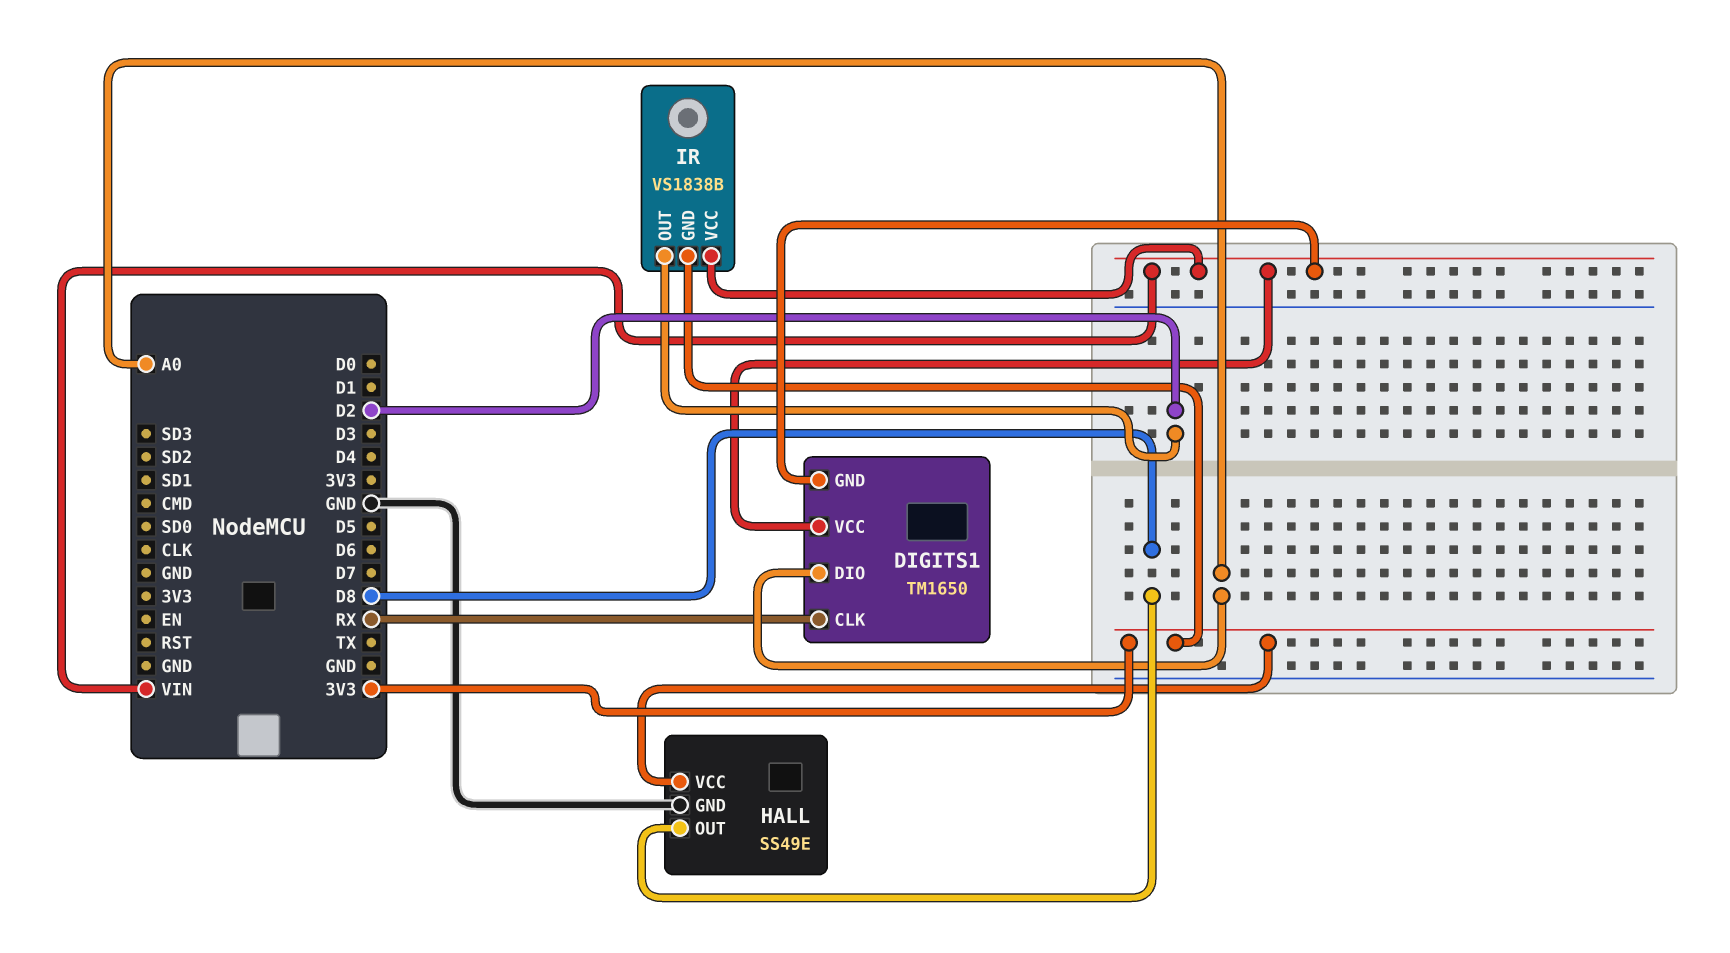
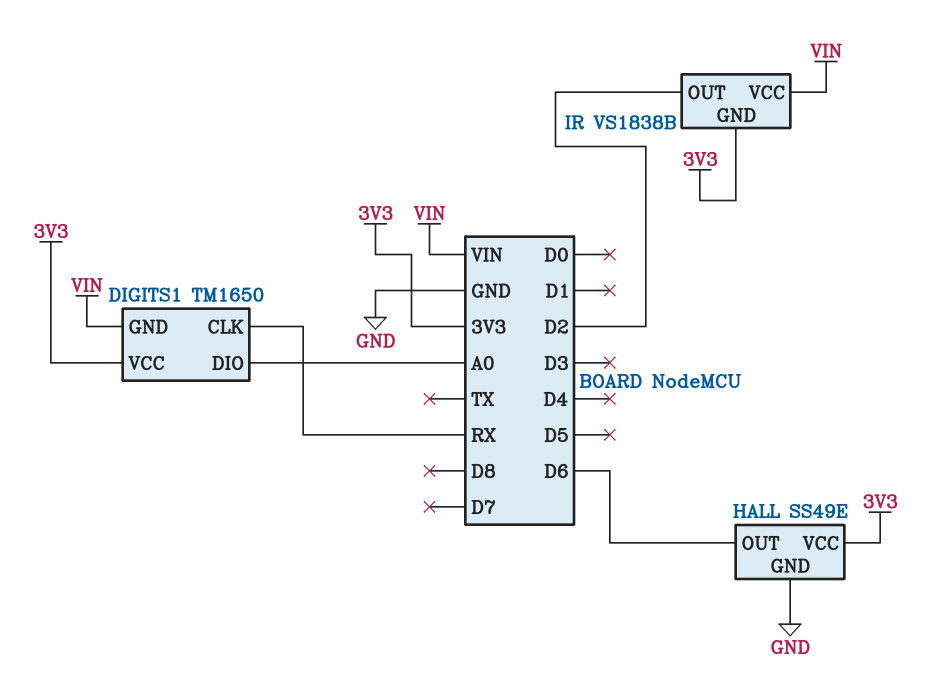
DIGITS1 pin VCC: VIN -> 3V3
HALL pin OUT: D8 -> D6

